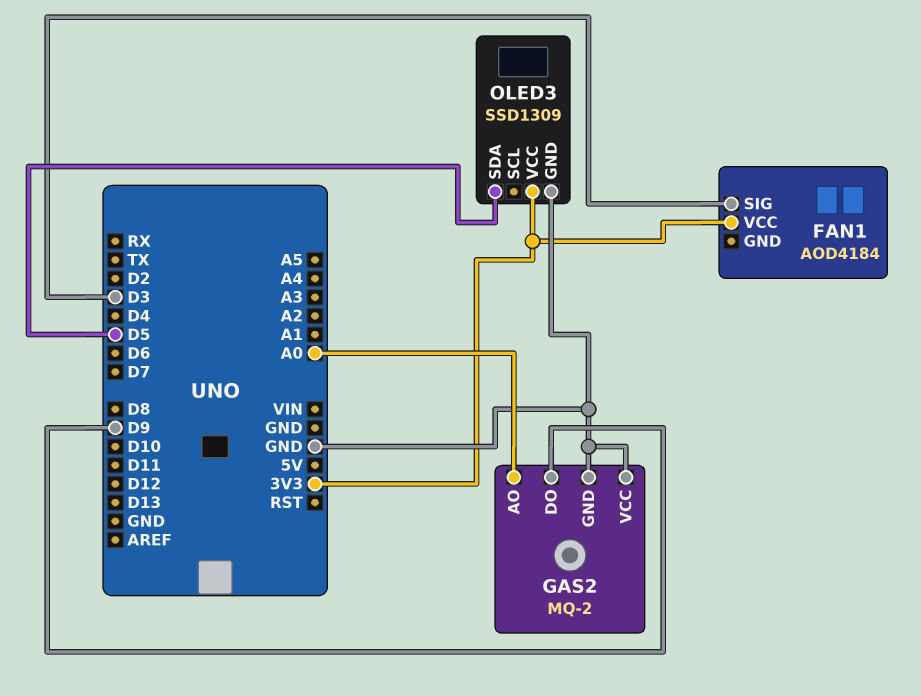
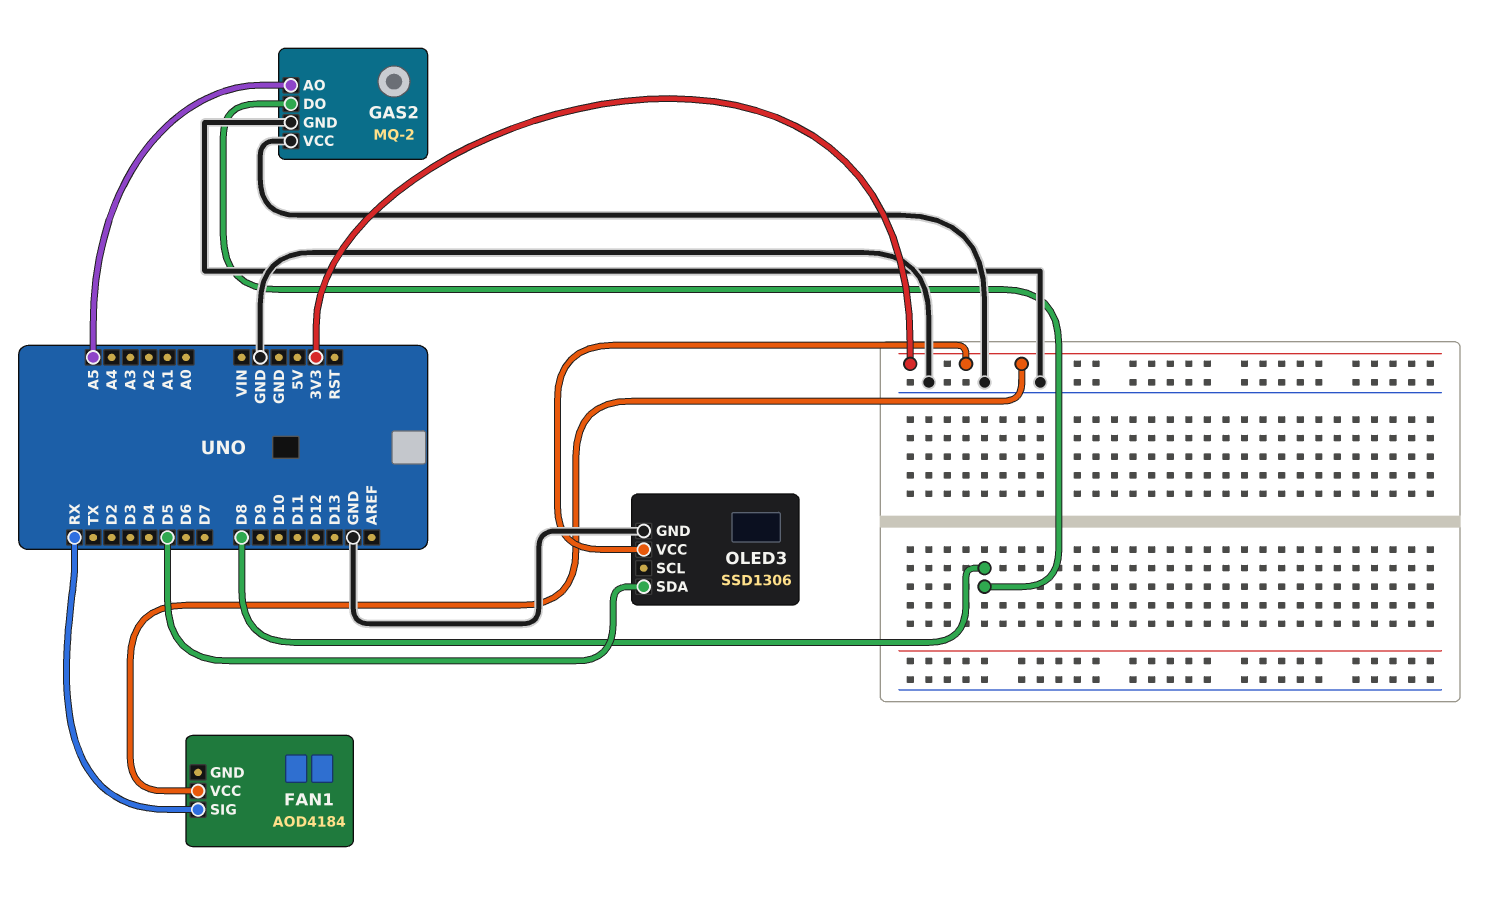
FAN1 pin SIG: D3 -> RX
GAS2 pin AO: A0 -> A5
GAS2 pin DO: D9 -> D8
OLED3: SSD1309 -> SSD1306

